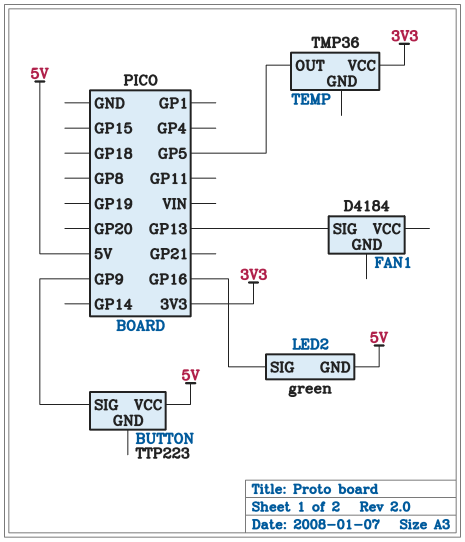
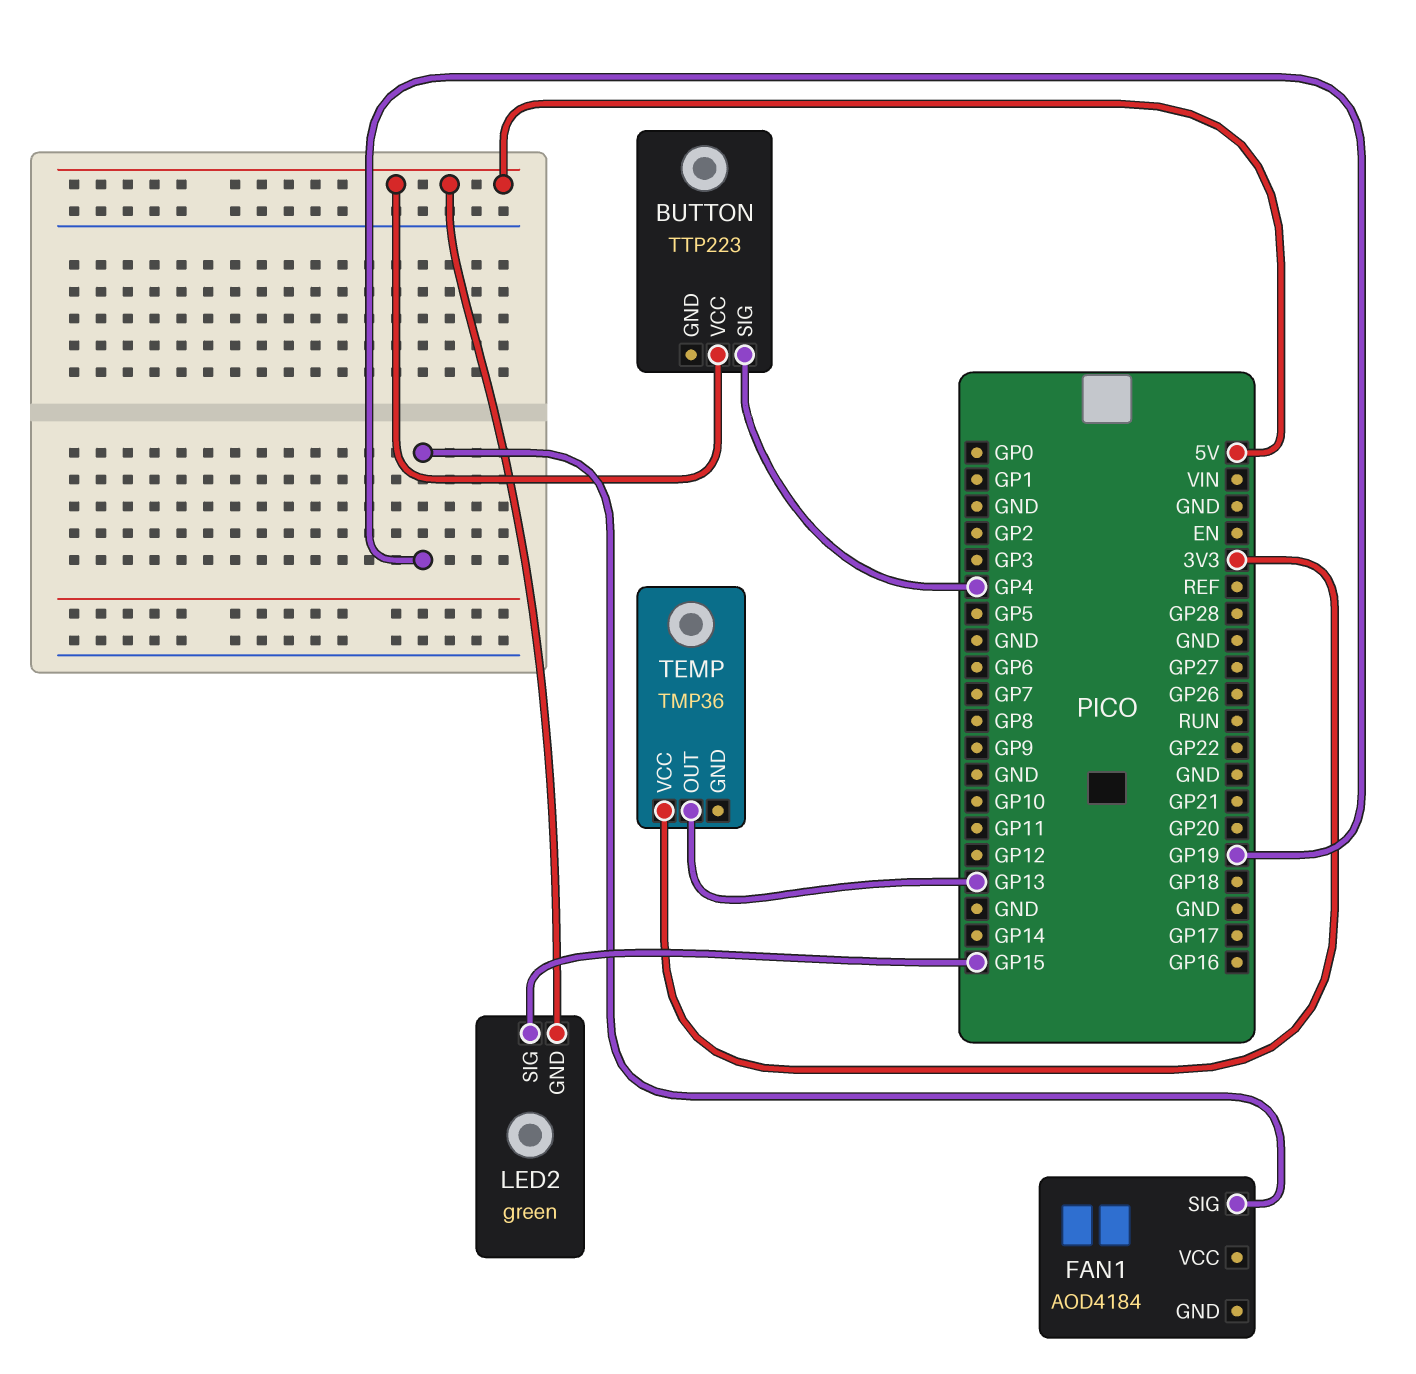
BUTTON pin SIG: GP9 -> GP4
FAN1: D4184 -> AOD4184
FAN1 pin SIG: GP13 -> GP19
LED2 pin SIG: GP16 -> GP15
TEMP pin OUT: GP5 -> GP13

